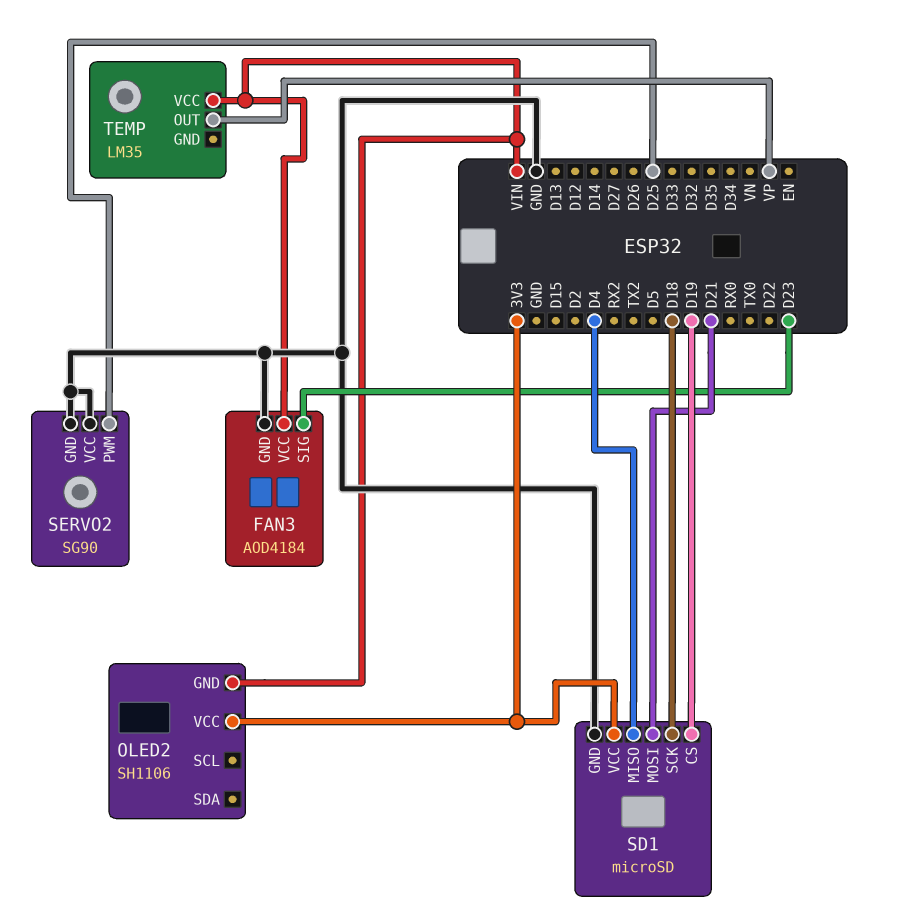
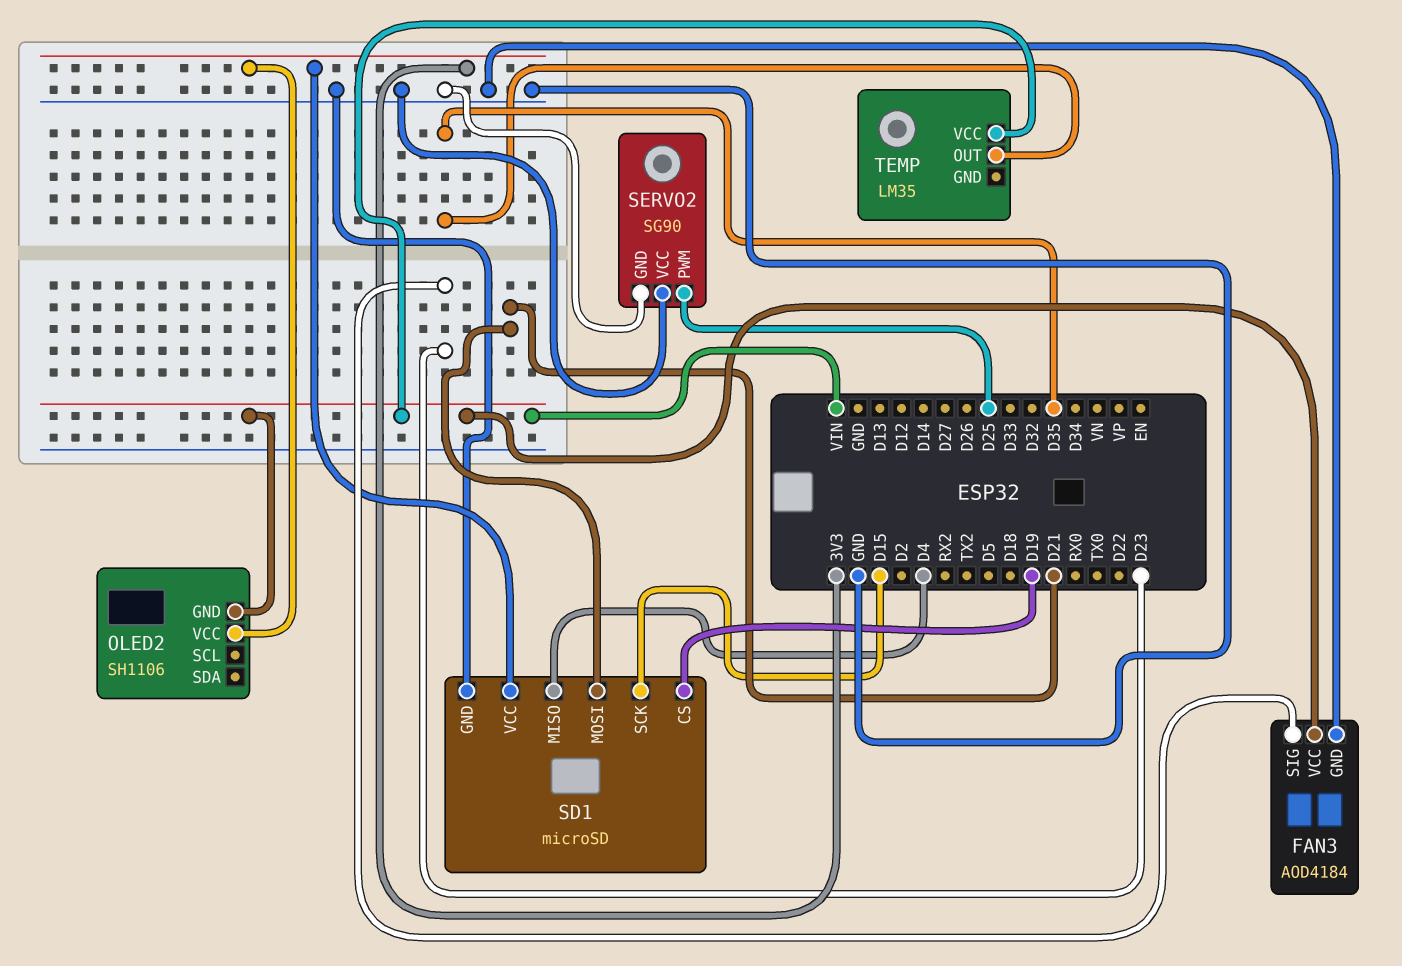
SD1 pin SCK: D18 -> D15
TEMP pin OUT: VP -> D35

